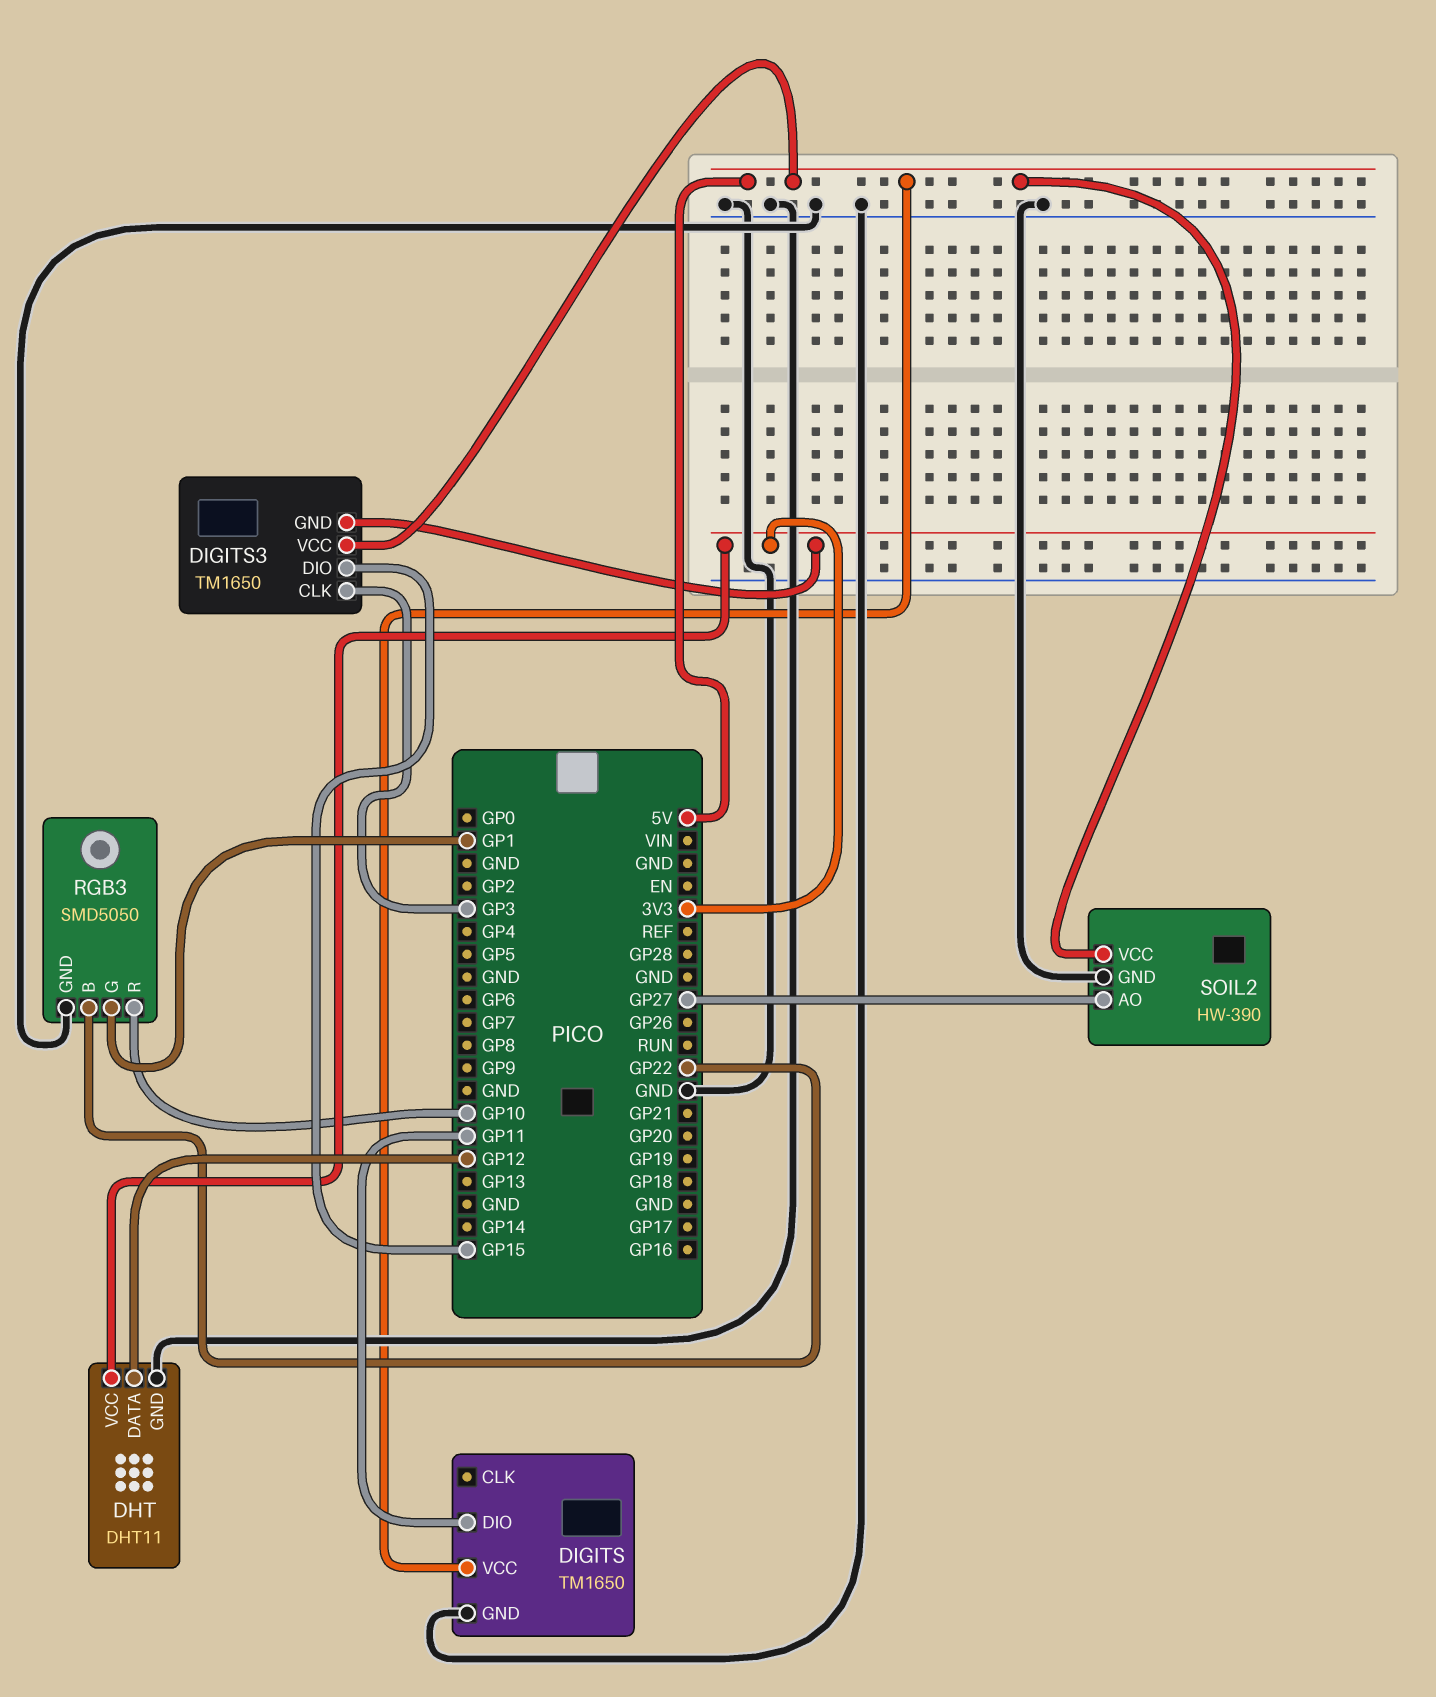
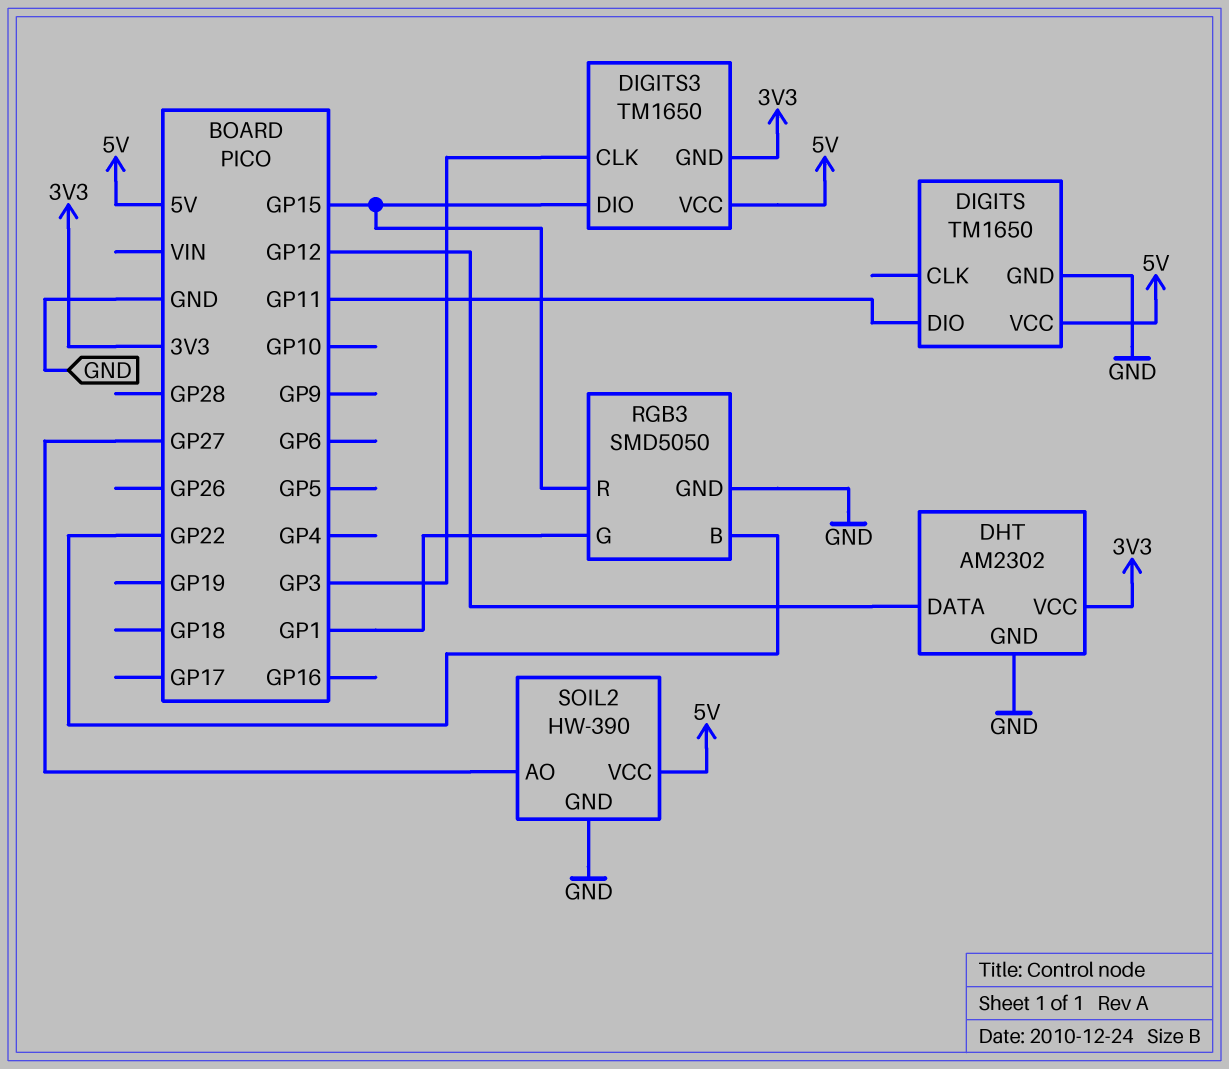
DHT: DHT11 -> AM2302
RGB3 pin R: GP10 -> GP15

